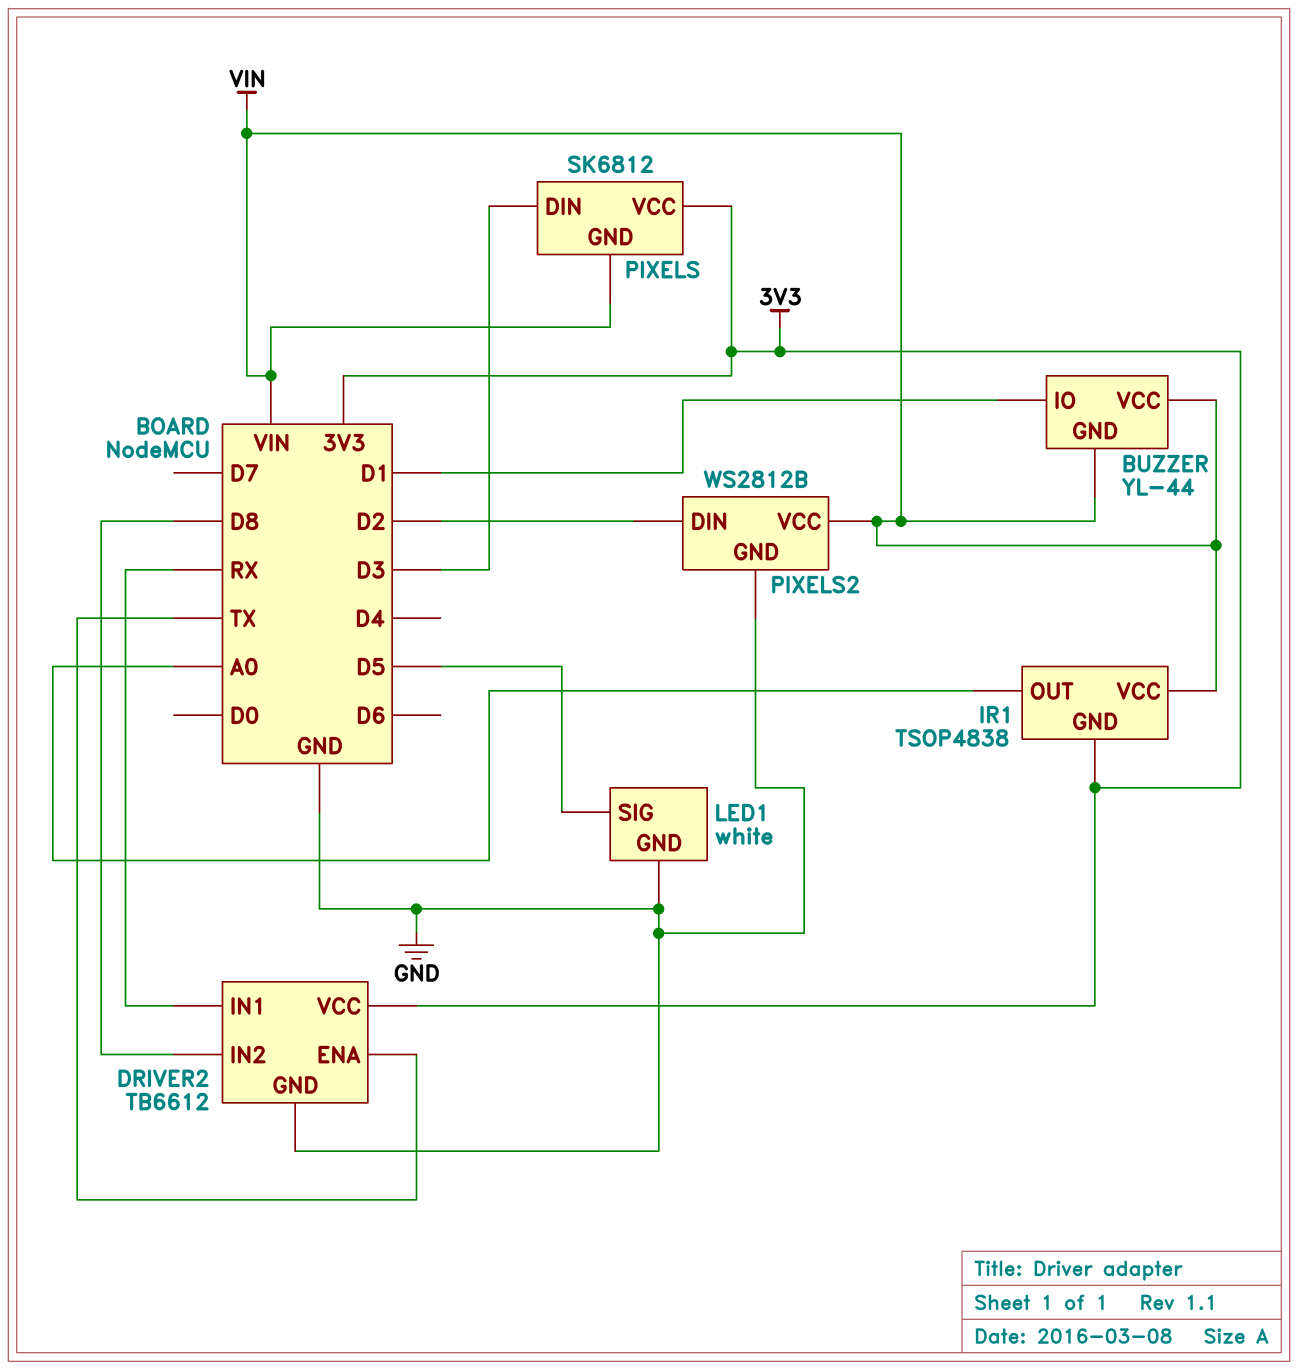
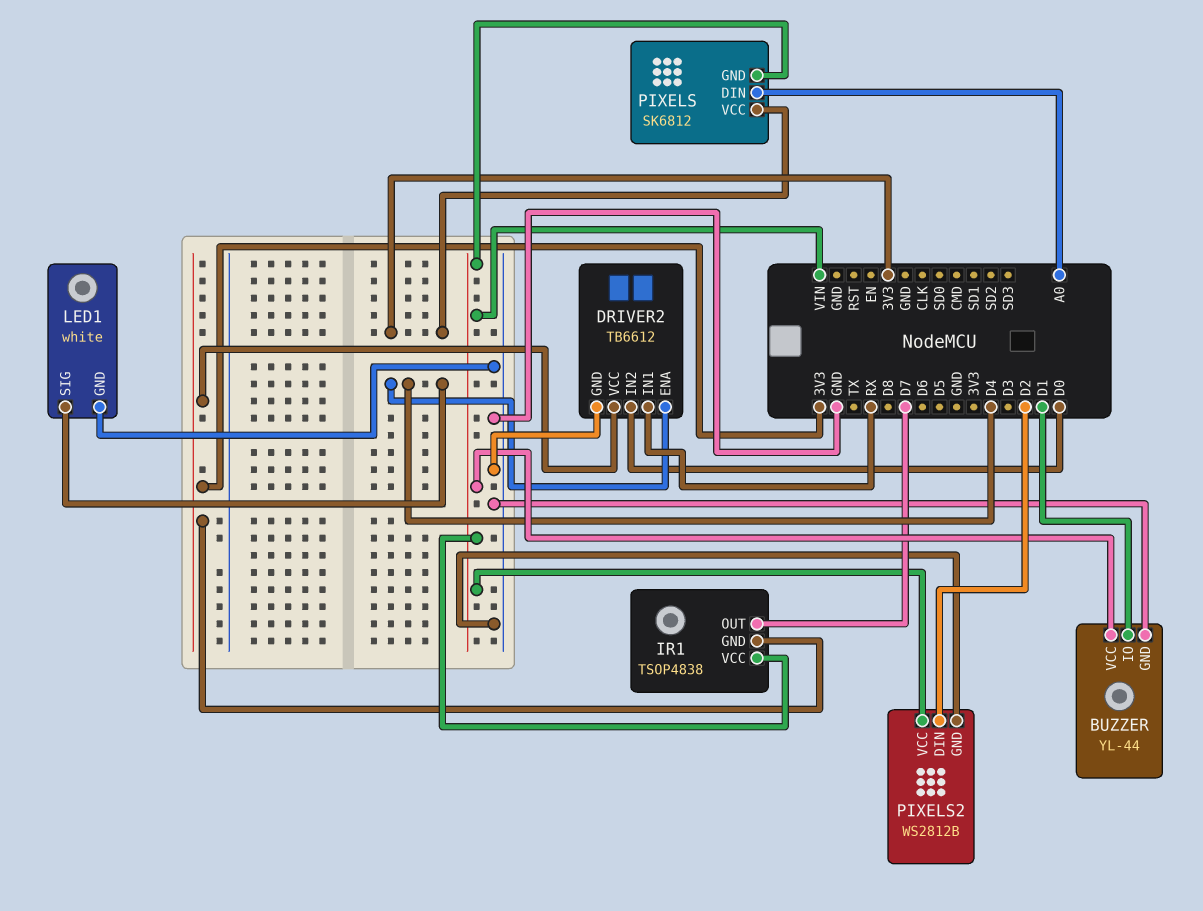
BUZZER pin GND: VIN -> GND
DRIVER2 pin ENA: TX -> D4
DRIVER2 pin IN2: D8 -> D0
IR1 pin OUT: A0 -> D7
LED1 pin SIG: D5 -> D4
PIXELS pin DIN: D3 -> A0

